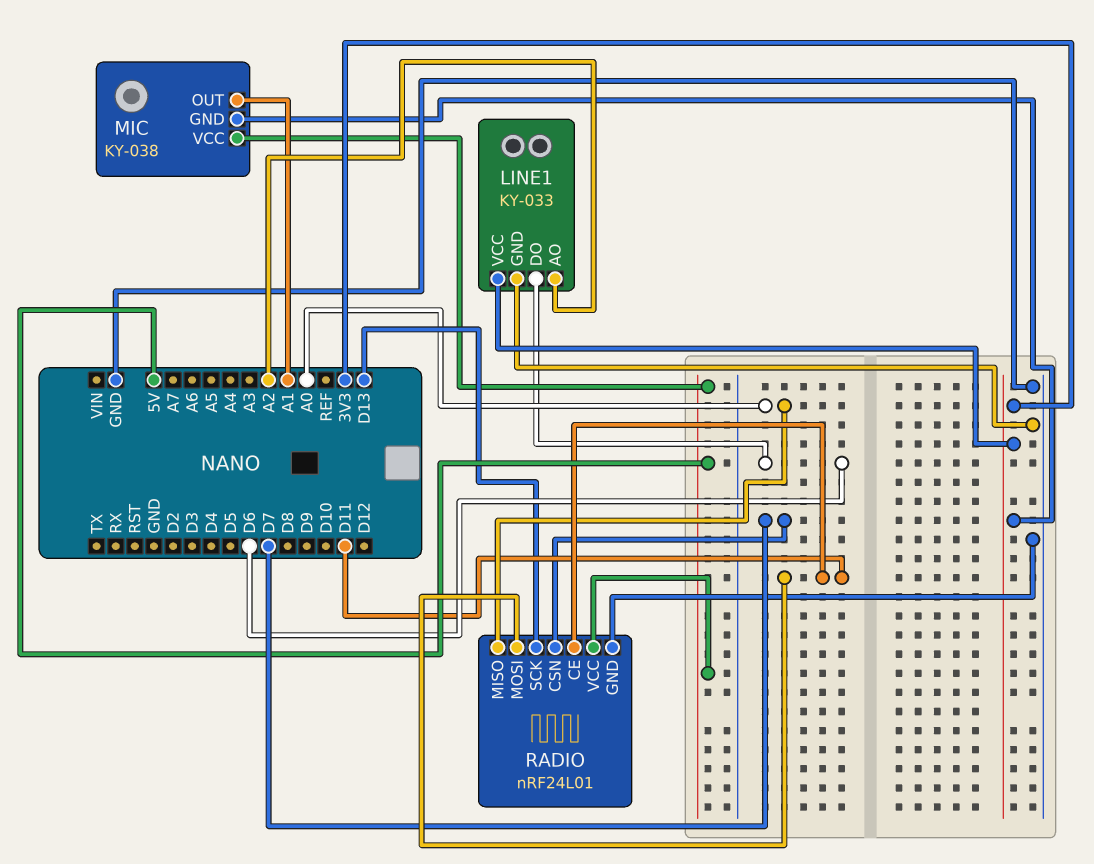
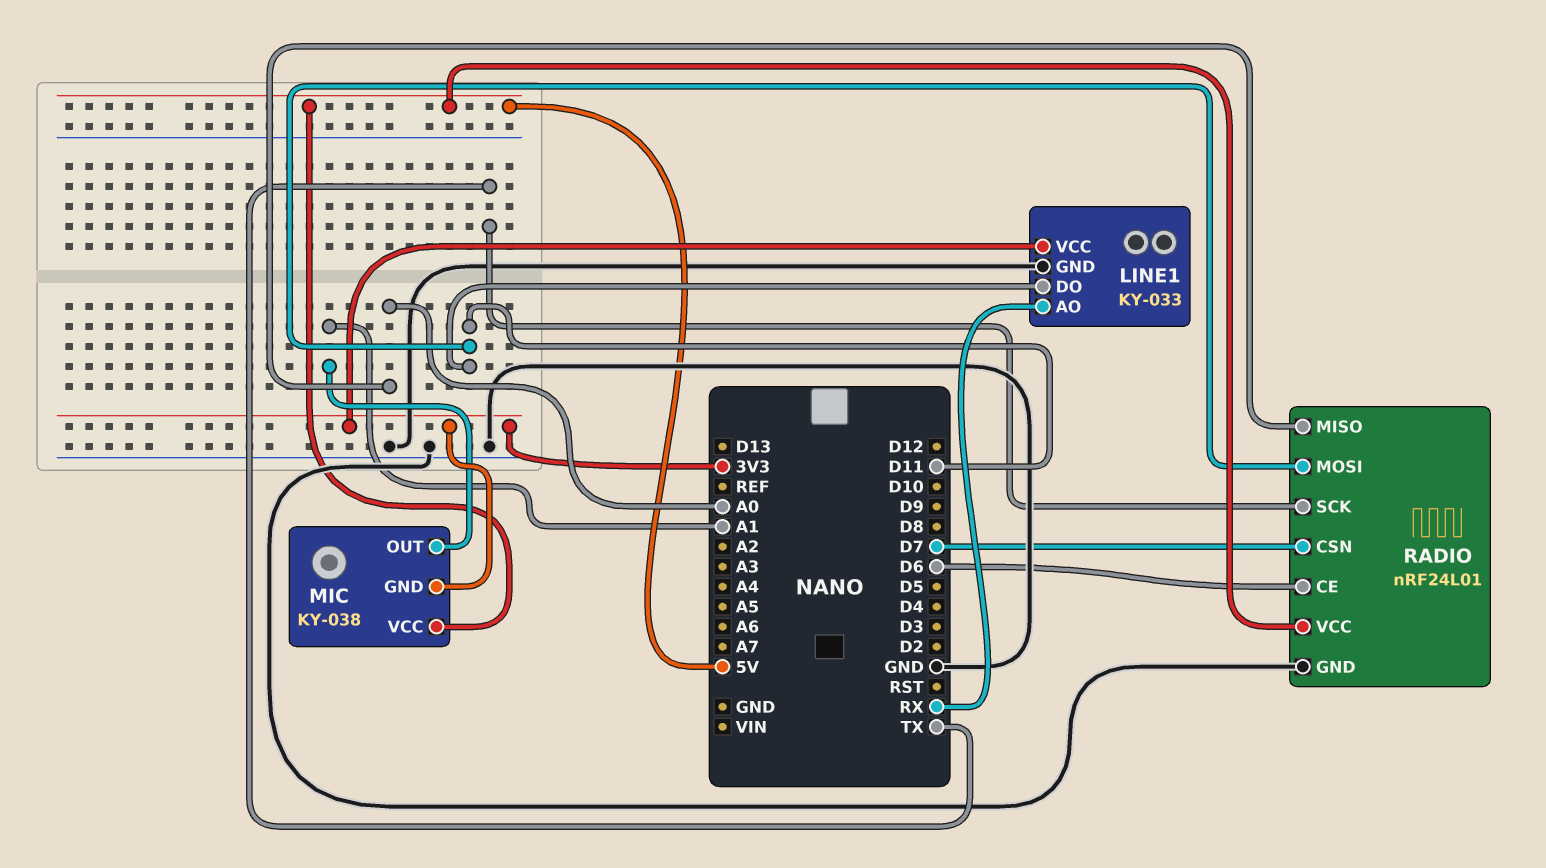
LINE1 pin AO: A2 -> RX
LINE1 pin DO: D6 -> D11
RADIO pin CE: D11 -> D6
RADIO pin SCK: D13 -> TX

